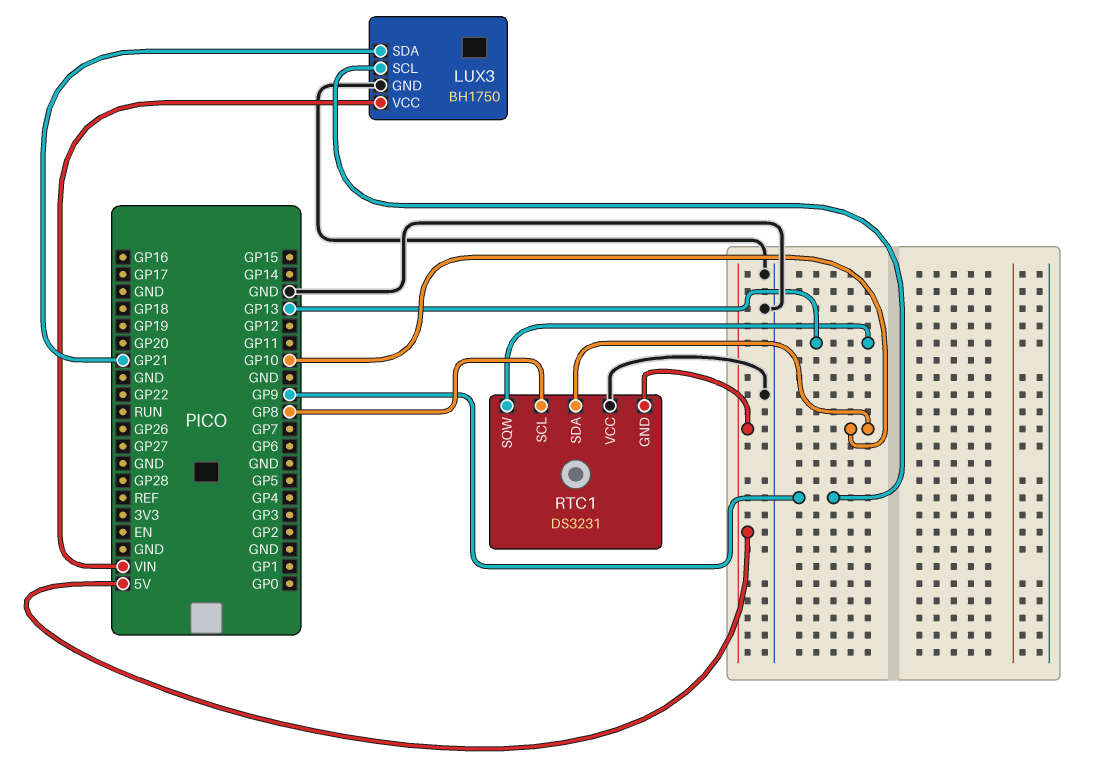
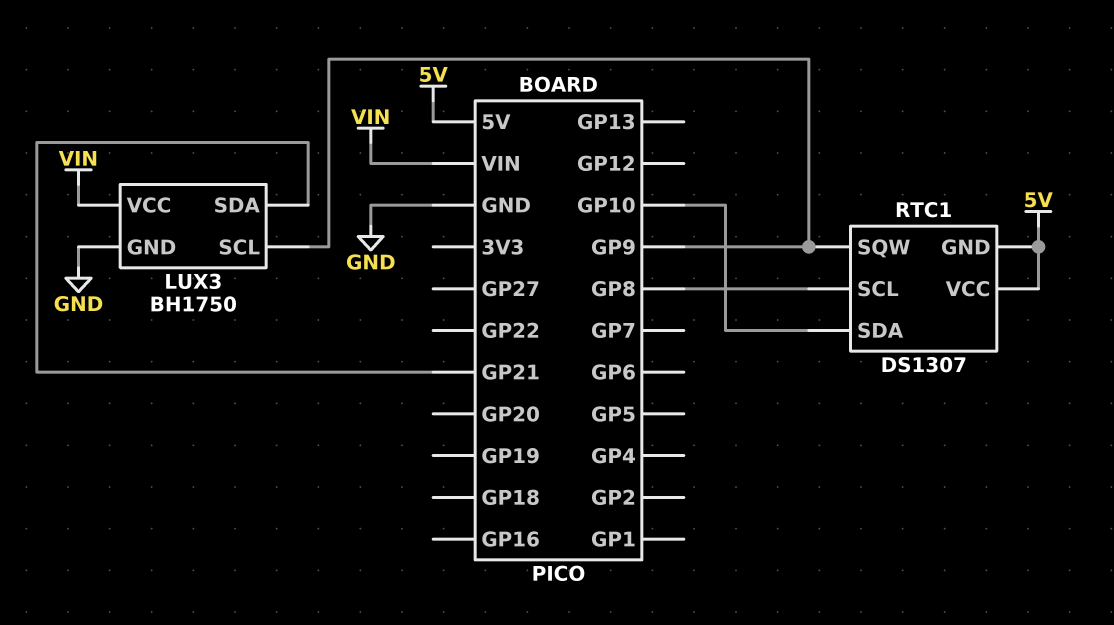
RTC1: DS3231 -> DS1307
RTC1 pin SQW: GP13 -> GP9
RTC1 pin VCC: GND -> 5V

